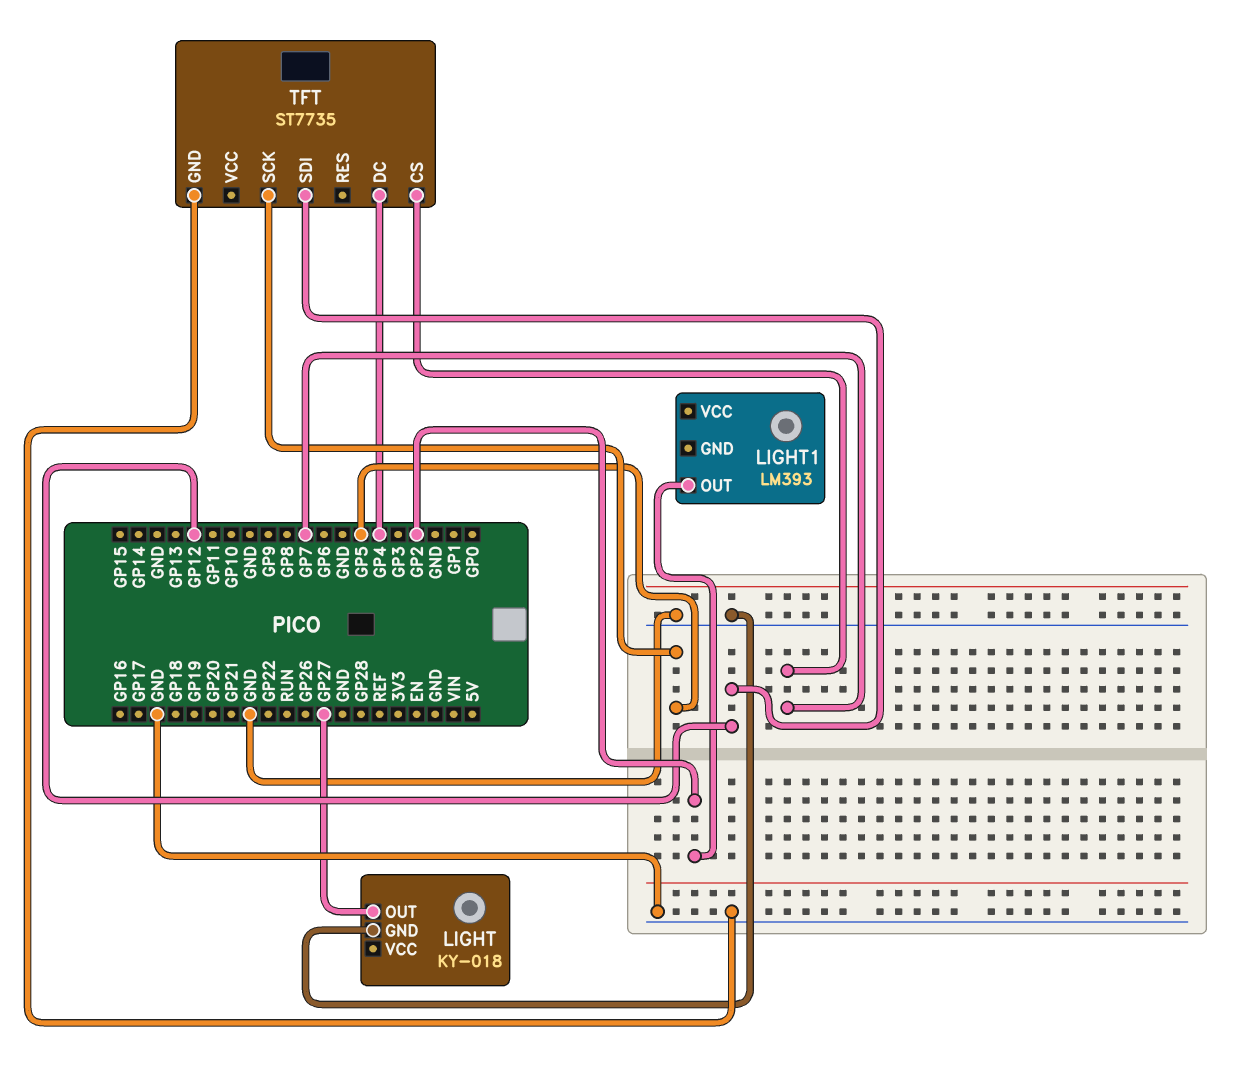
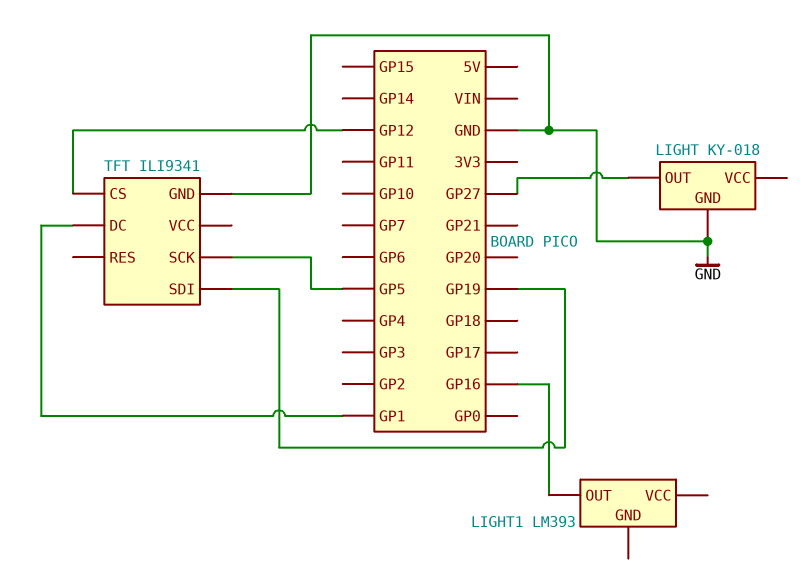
LIGHT1 pin OUT: GP2 -> GP16
TFT: ST7735 -> ILI9341
TFT pin CS: GP7 -> GP12
TFT pin DC: GP4 -> GP1
TFT pin SDI: GP12 -> GP19

